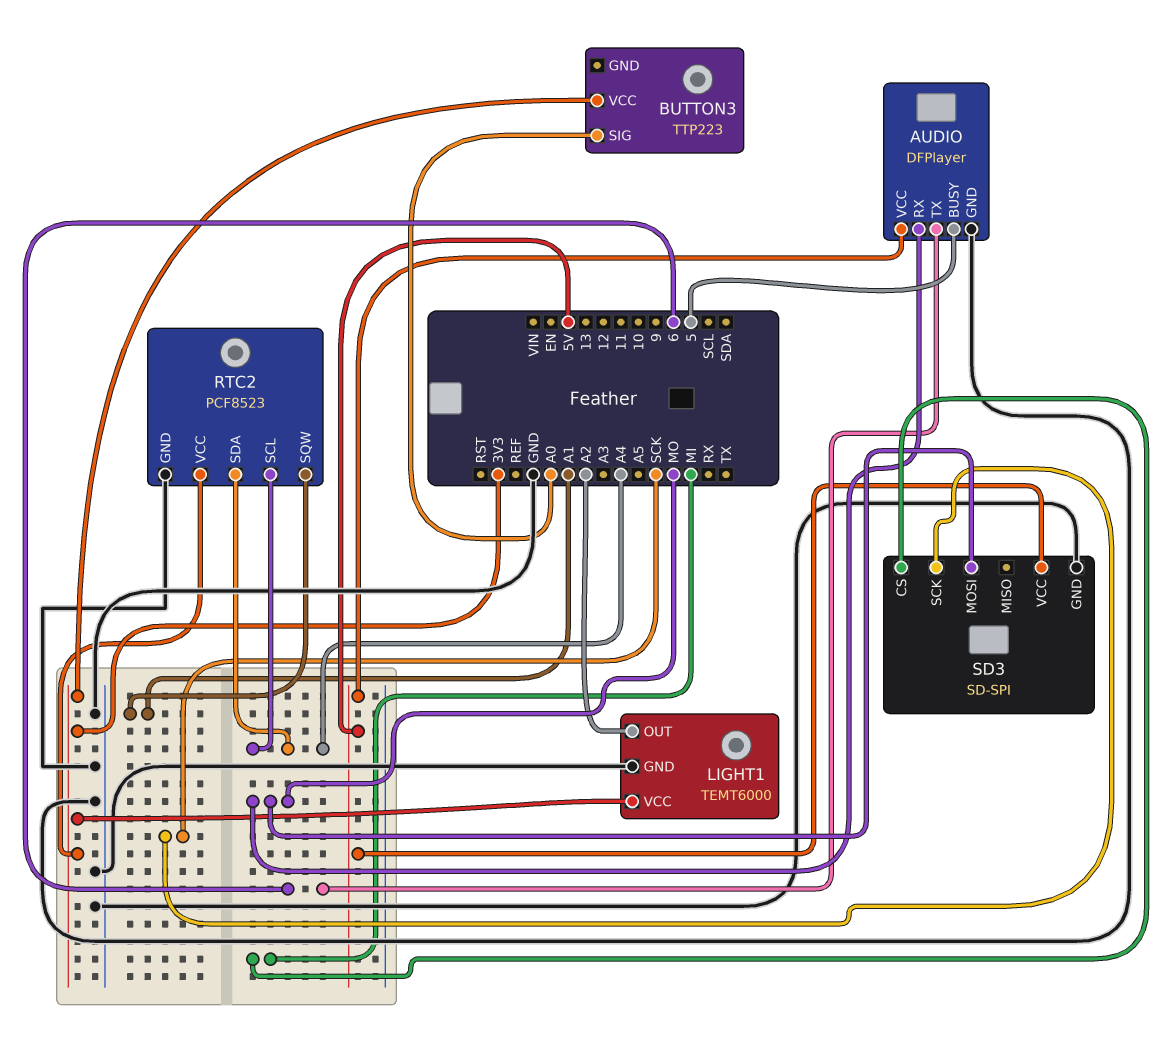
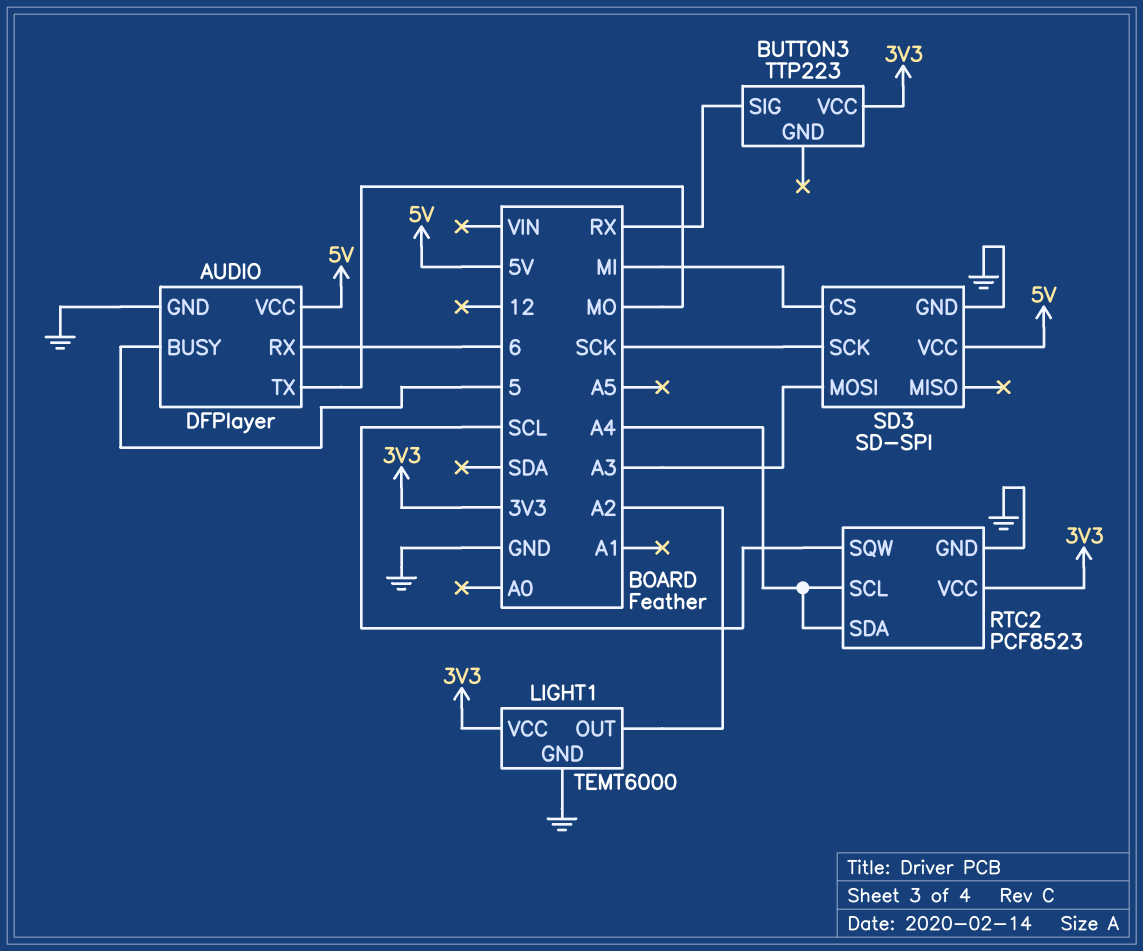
AUDIO pin RX: MO -> 6
AUDIO pin TX: 6 -> MO
BUTTON3 pin SIG: A0 -> RX
RTC2 pin SQW: A1 -> SCL
SD3 pin MOSI: MO -> A3

